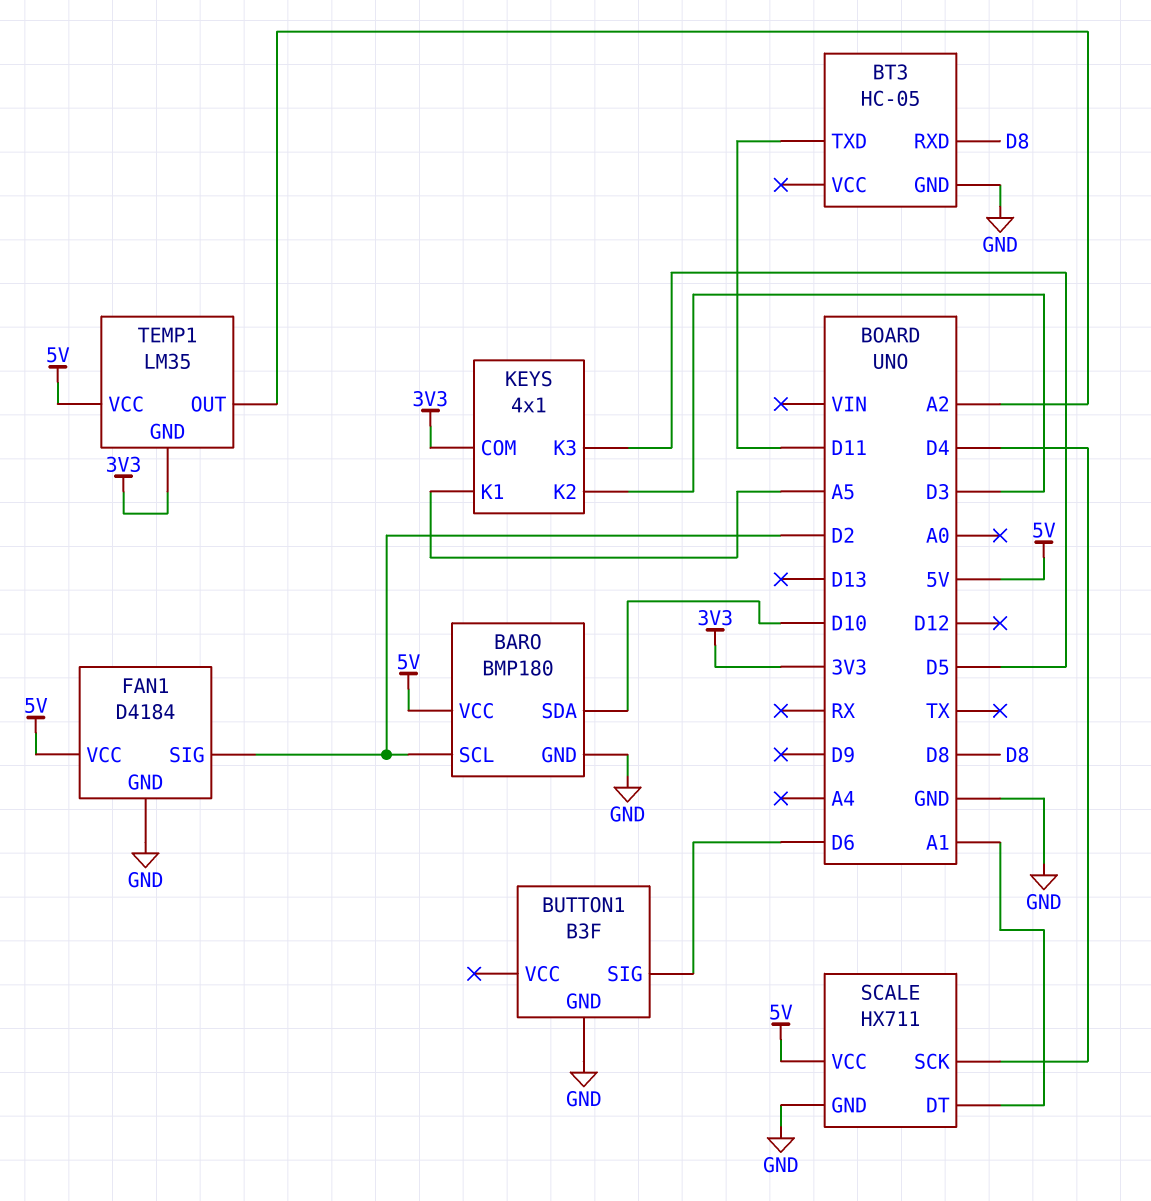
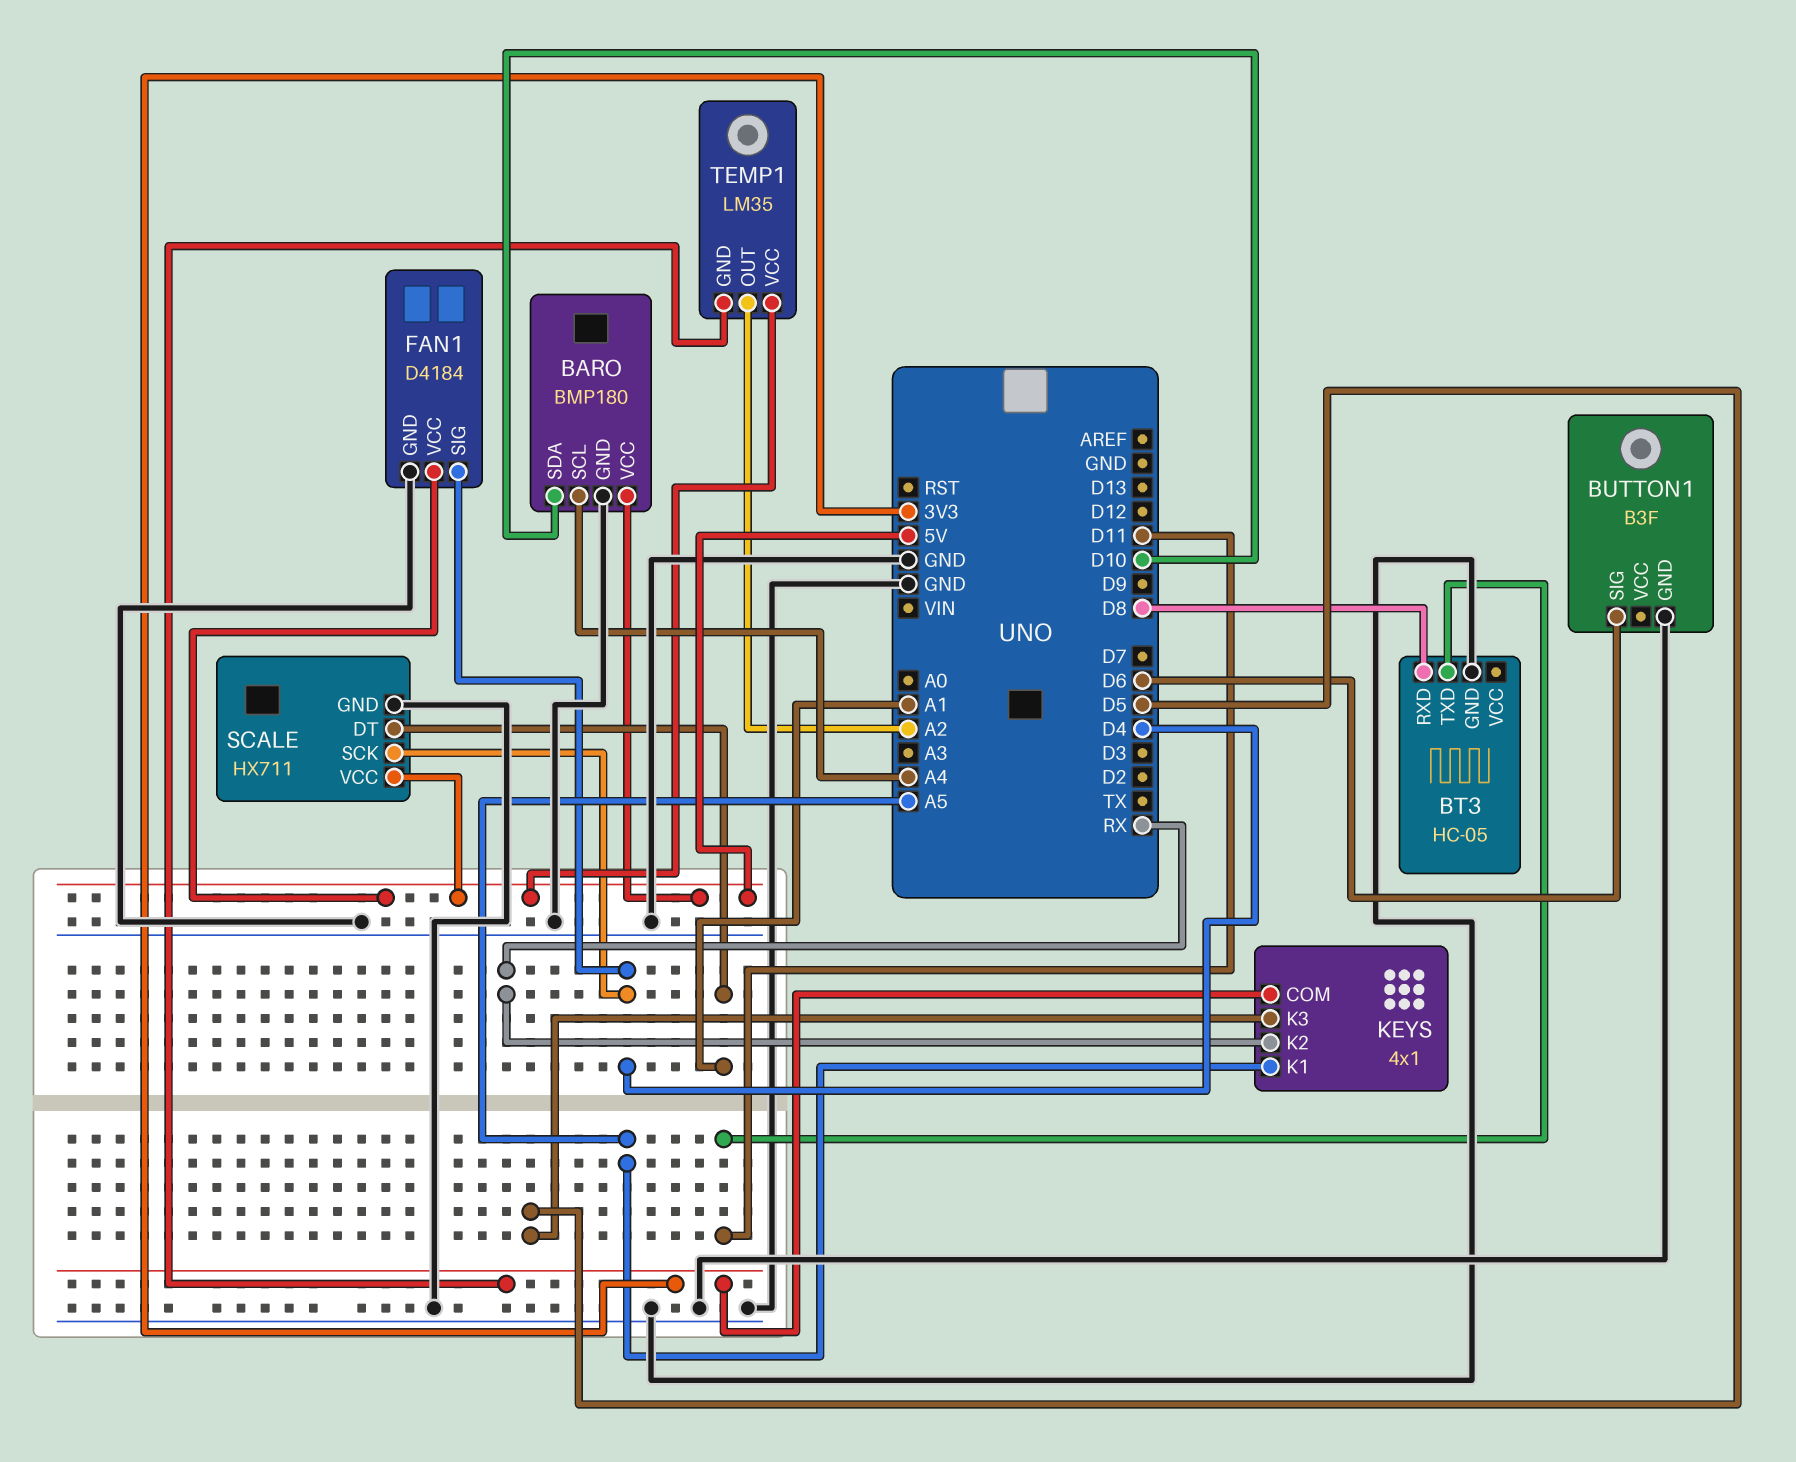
BARO pin SCL: D2 -> A4
FAN1 pin SIG: D2 -> D4
KEYS pin K2: D3 -> RX

